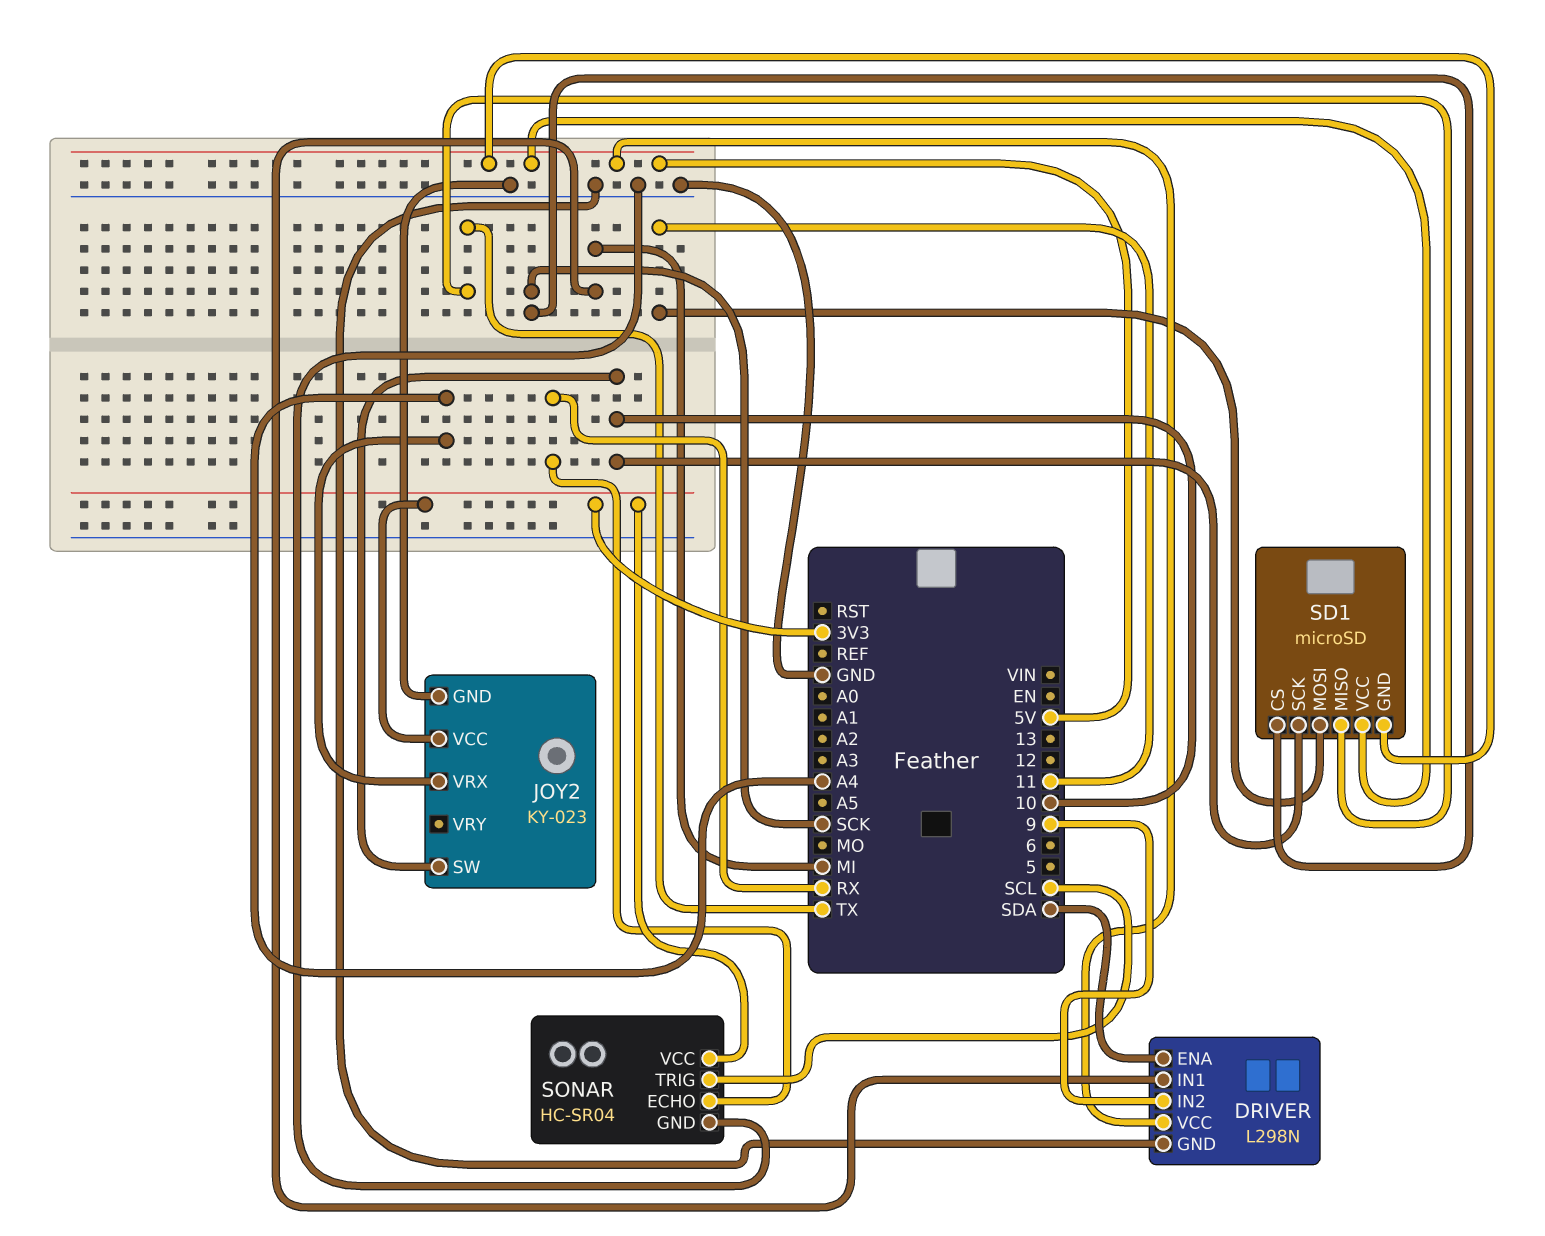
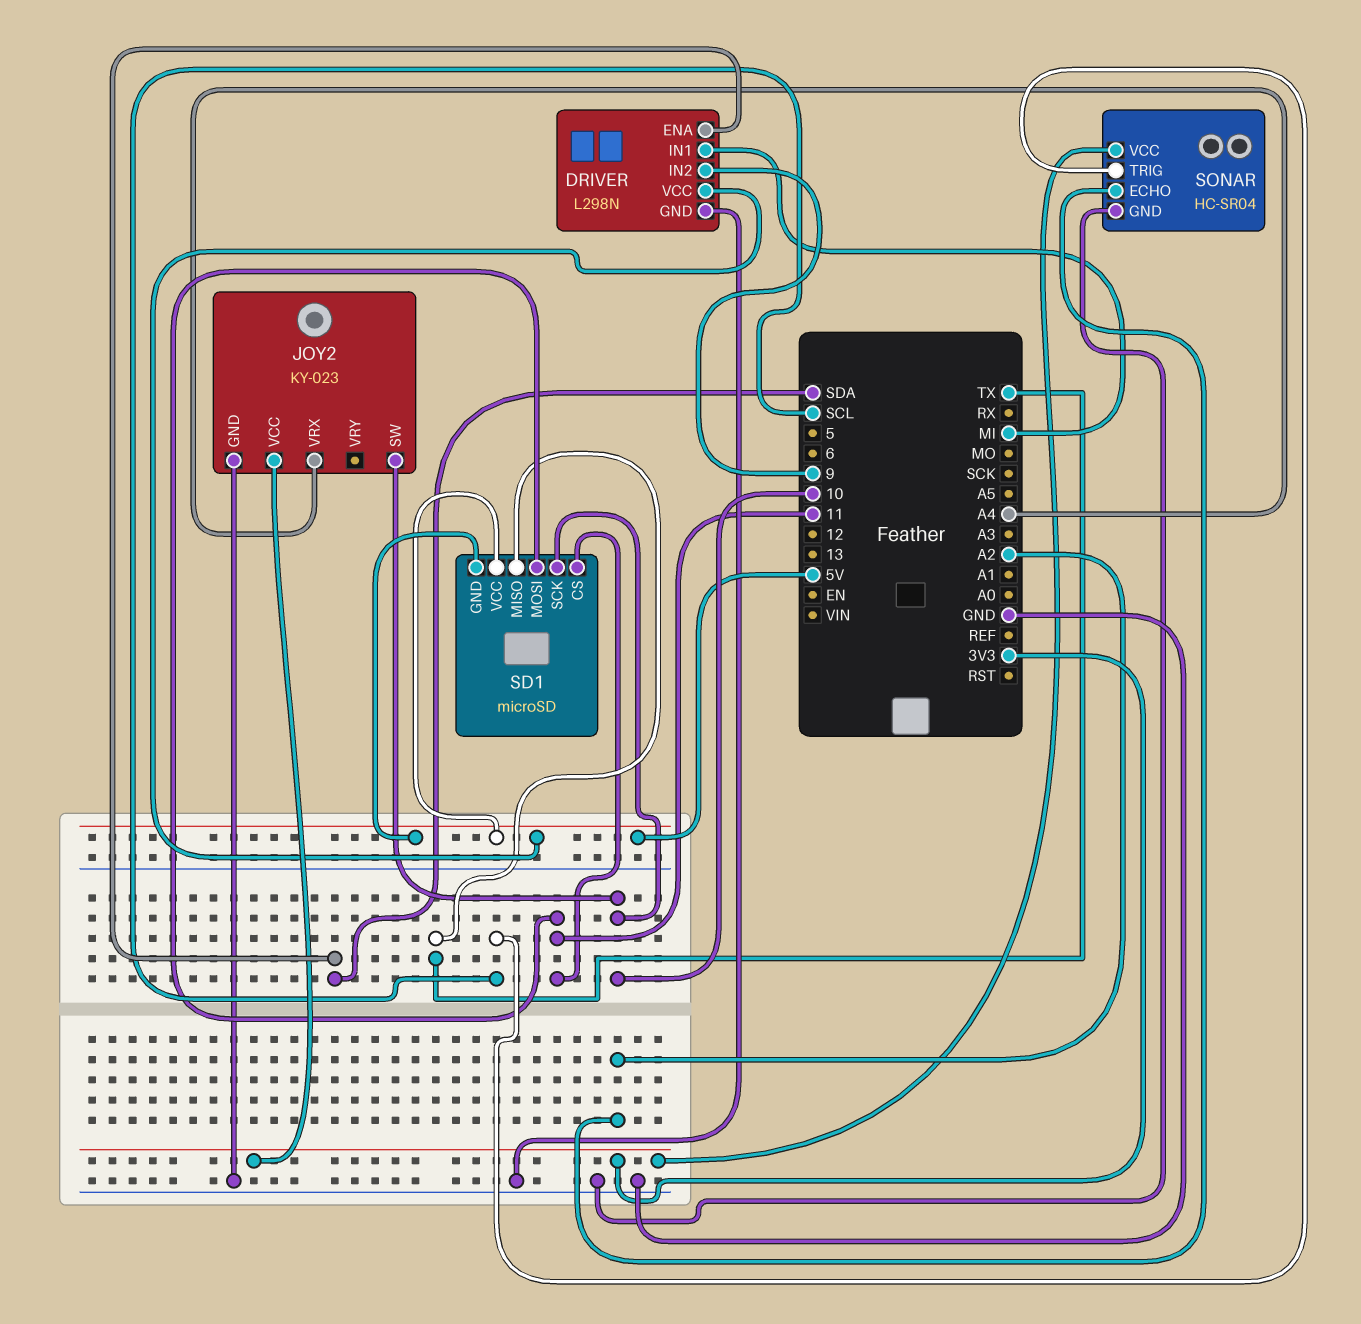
SD1 pin CS: SCK -> 11
SONAR pin ECHO: RX -> A2

